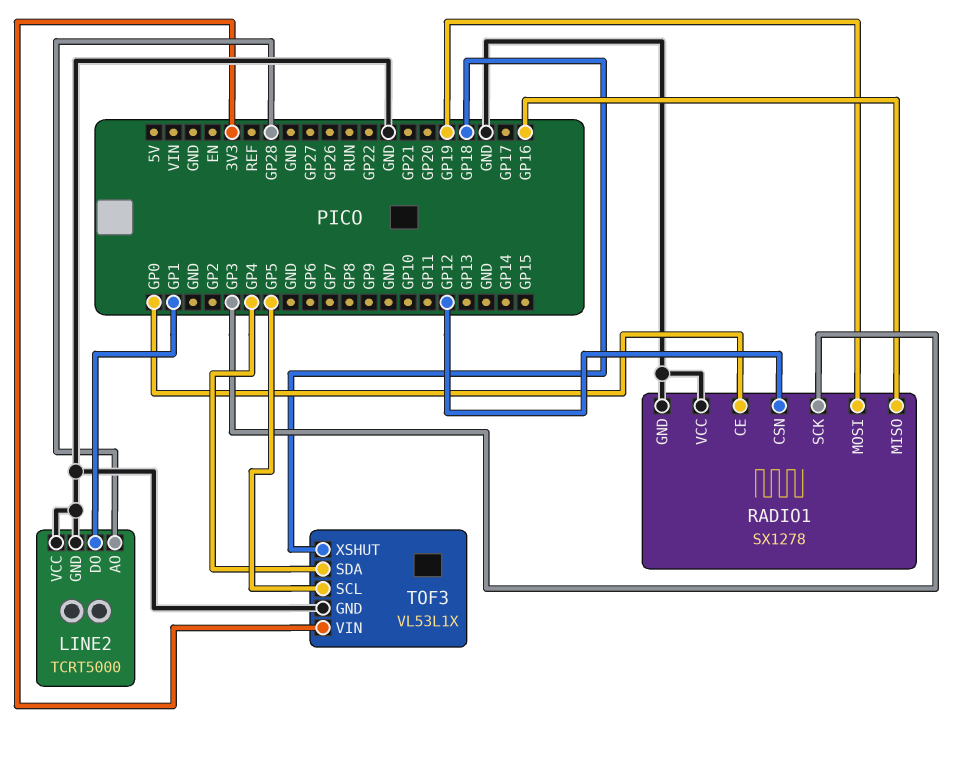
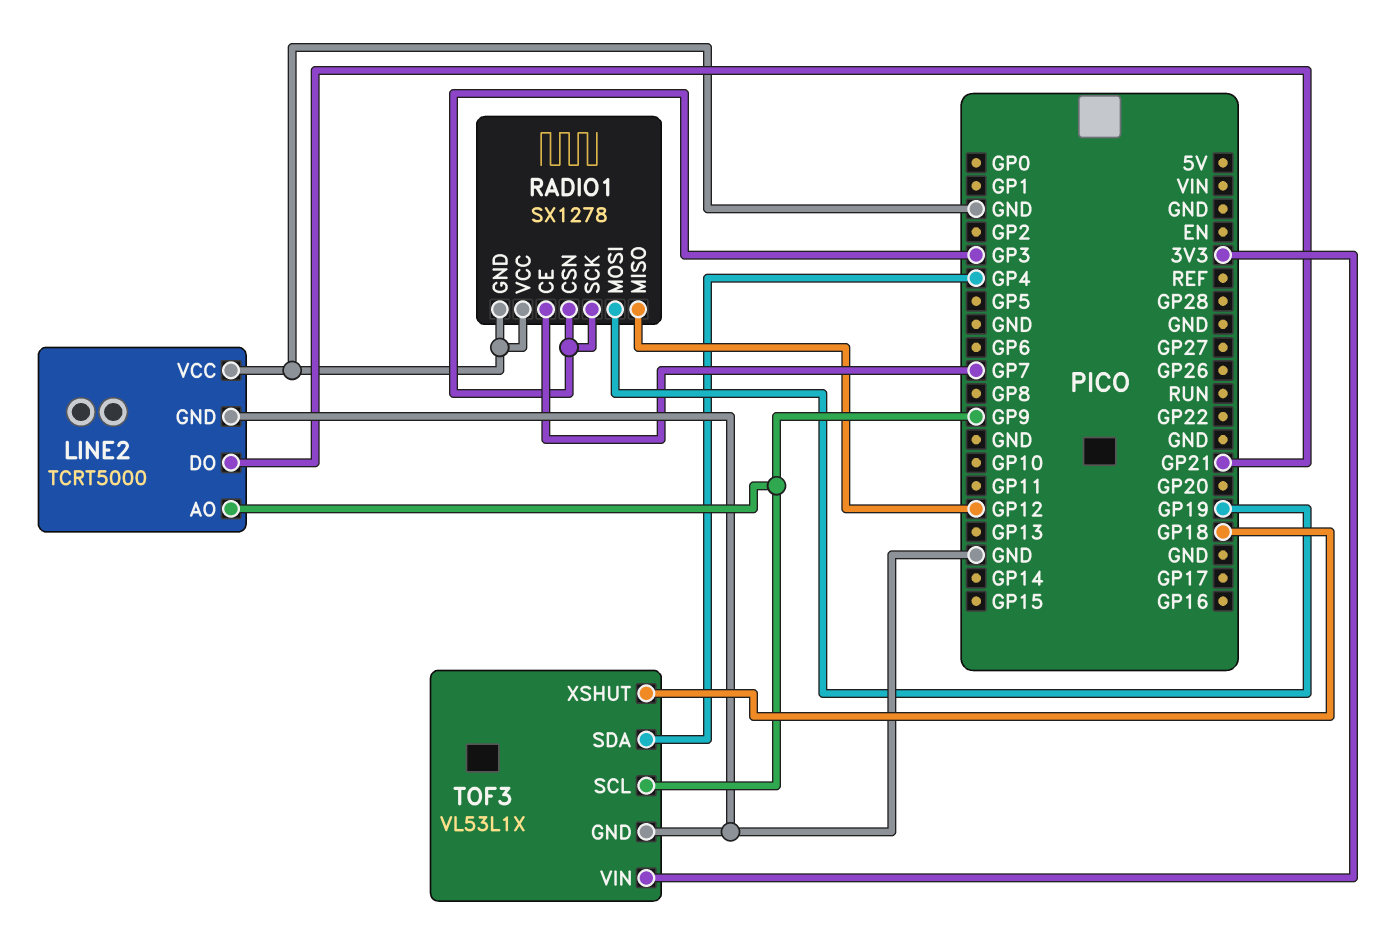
LINE2 pin AO: GP28 -> GP9
LINE2 pin DO: GP1 -> GP21
RADIO1 pin CE: GP0 -> GP7
RADIO1 pin CSN: GP12 -> GP3
RADIO1 pin MISO: GP16 -> GP12
TOF3 pin SCL: GP5 -> GP9

